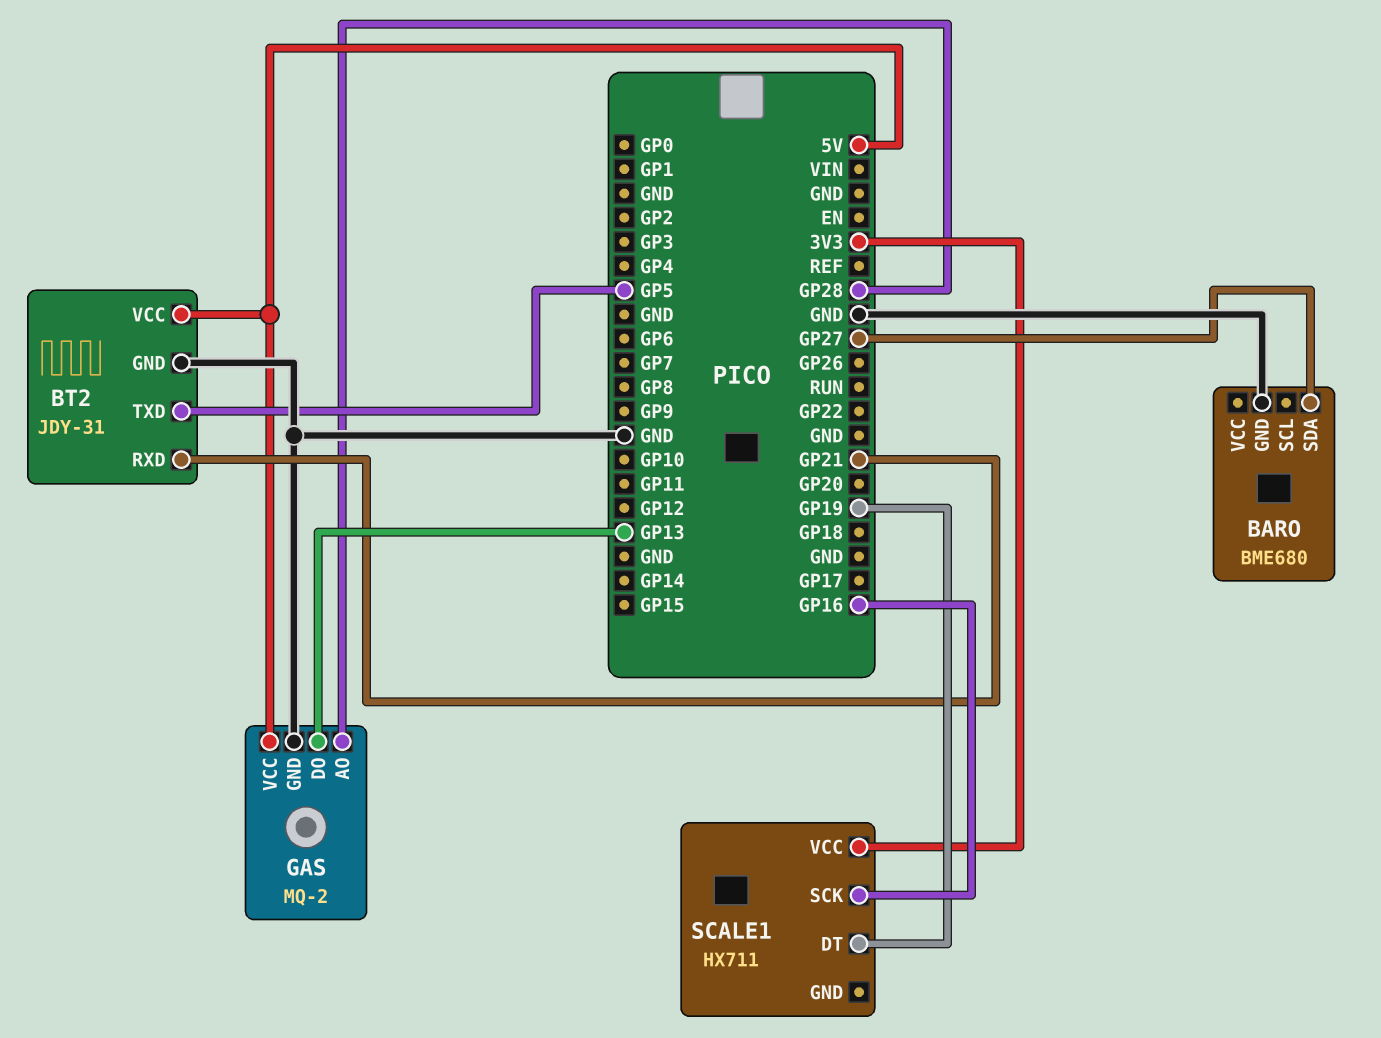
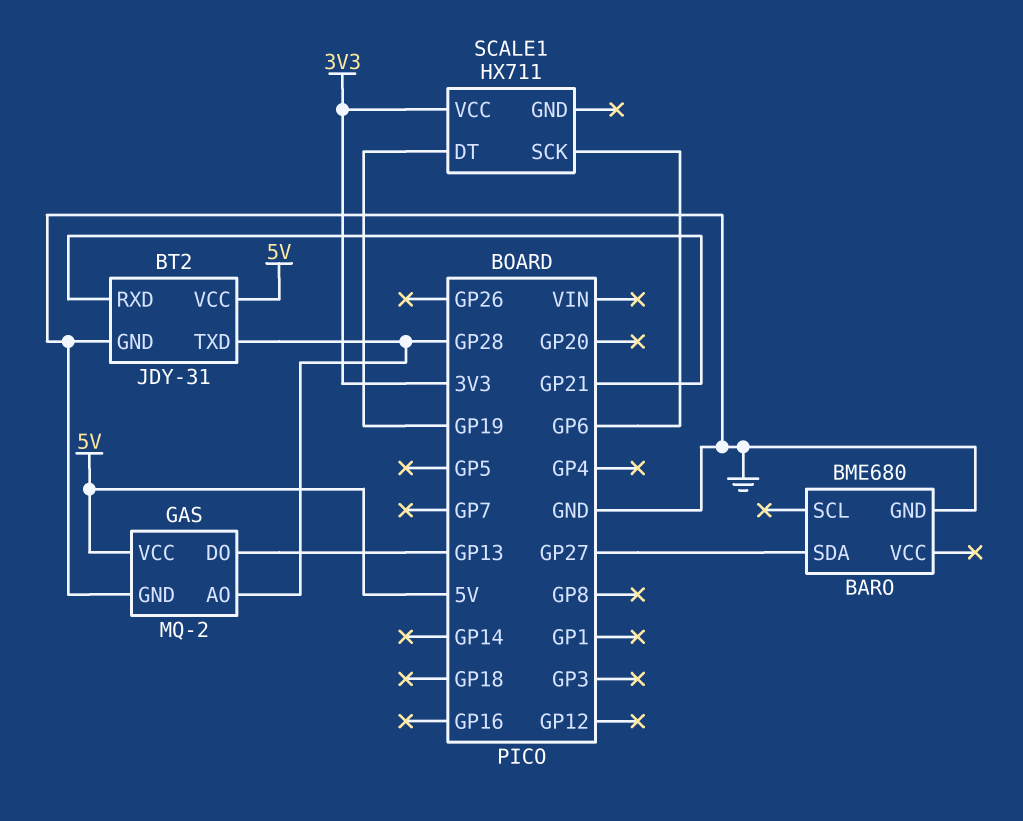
BT2 pin TXD: GP5 -> GP28
SCALE1 pin SCK: GP16 -> GP6

